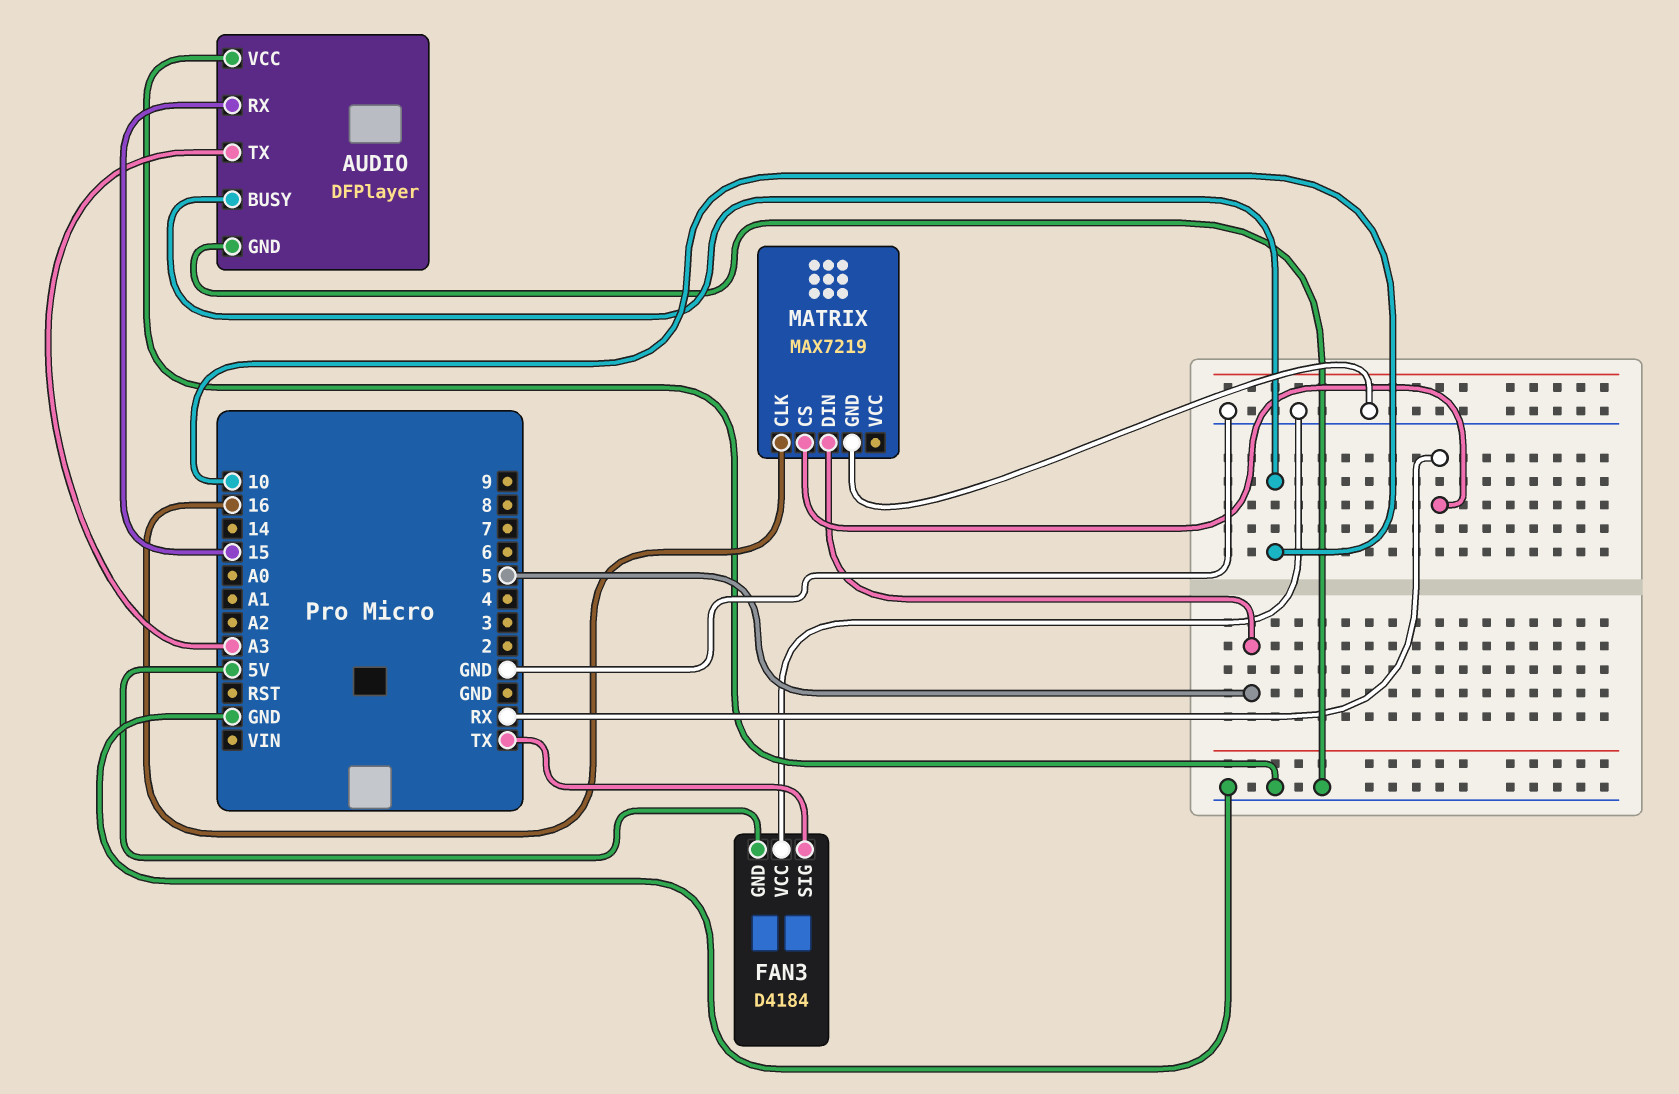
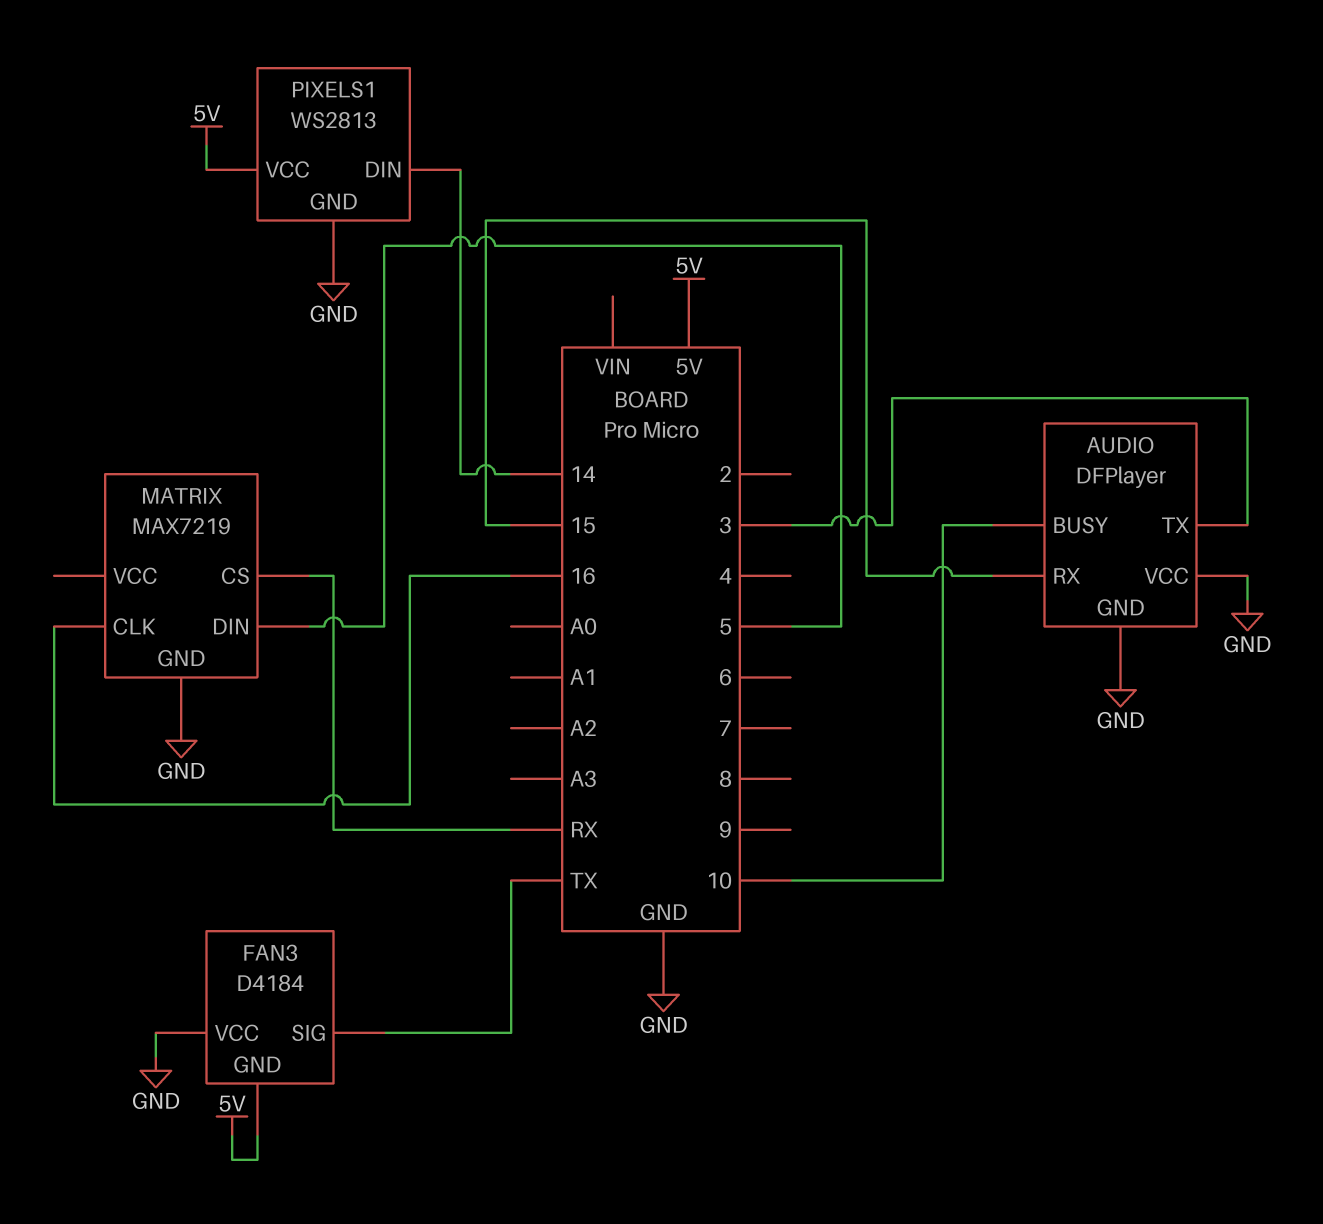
AUDIO pin TX: A3 -> 3
PIXELS1: none -> WS2813
PIXELS1 pin DIN: none -> 14
PIXELS1 pin GND: none -> GND
PIXELS1 pin VCC: none -> 5V

